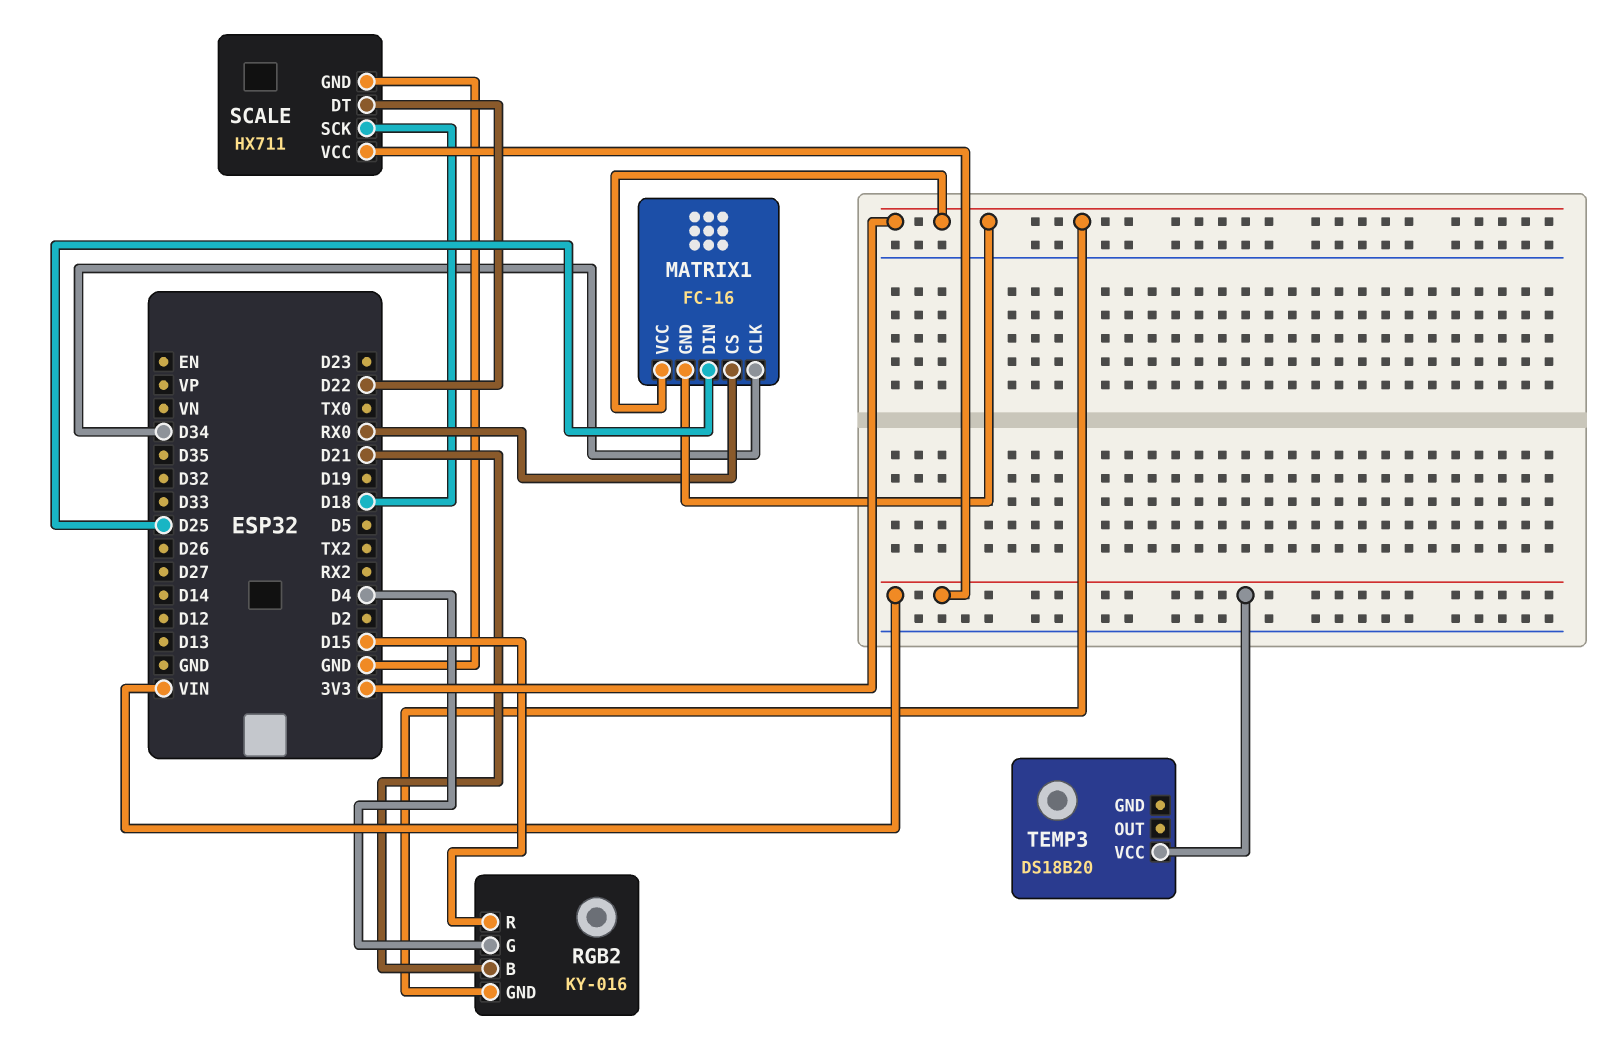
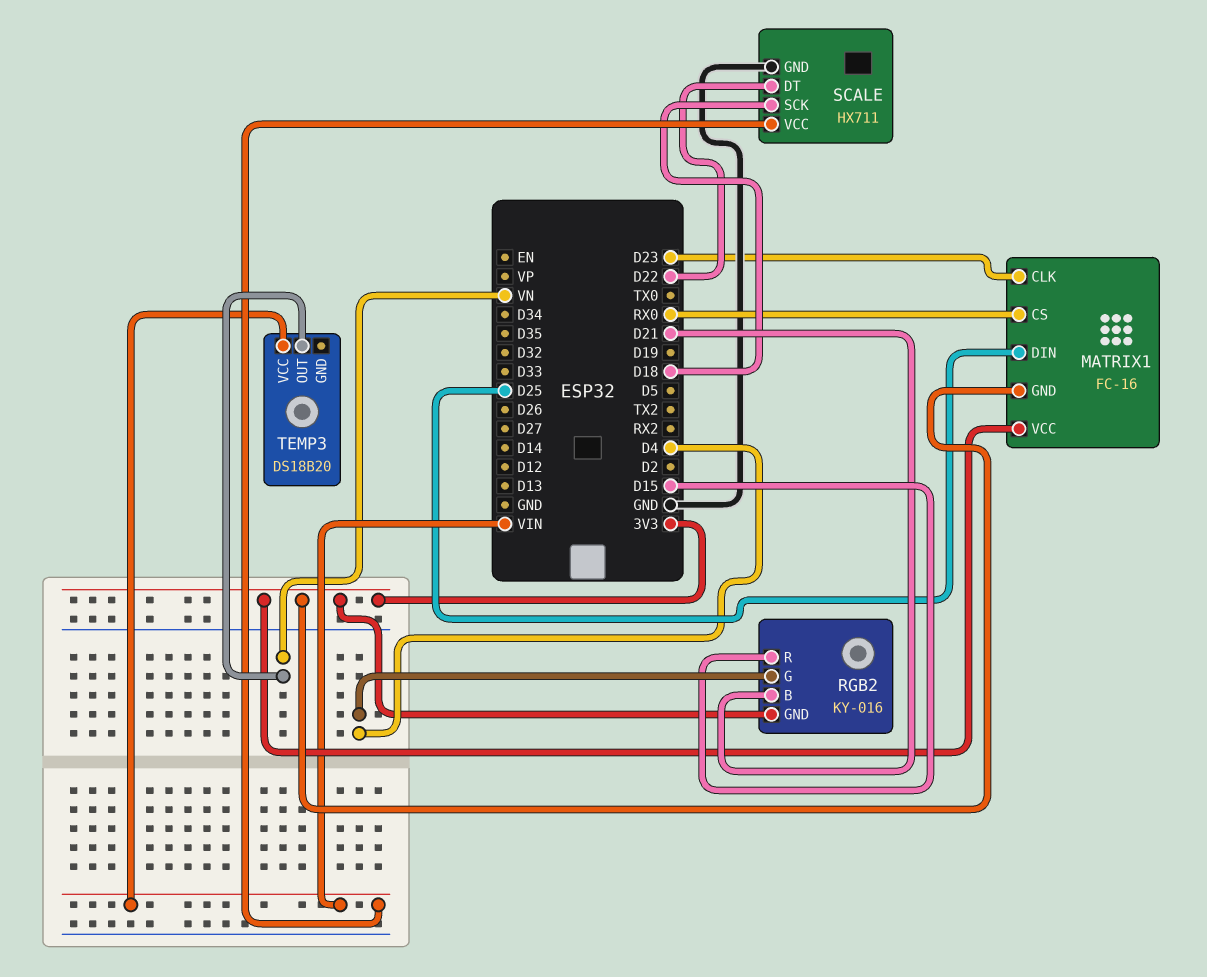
MATRIX1 pin CLK: D34 -> D23
TEMP3 pin OUT: none -> VN

